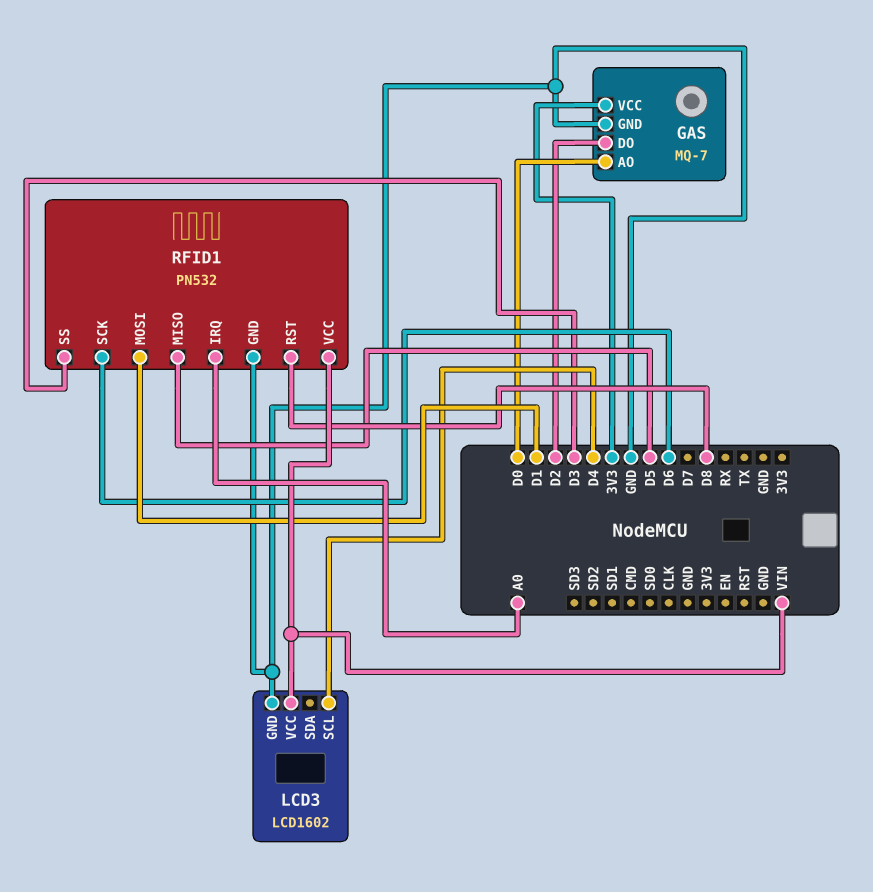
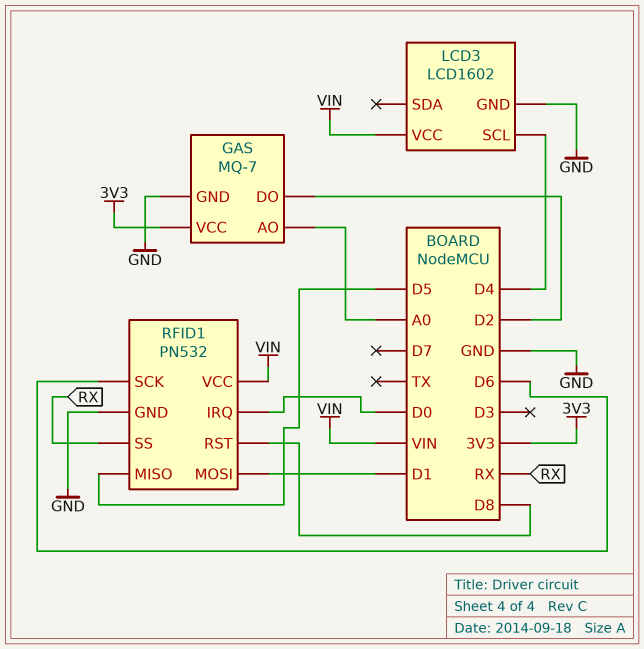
GAS pin AO: D0 -> A0
RFID1 pin IRQ: A0 -> D0
RFID1 pin SS: D3 -> RX

